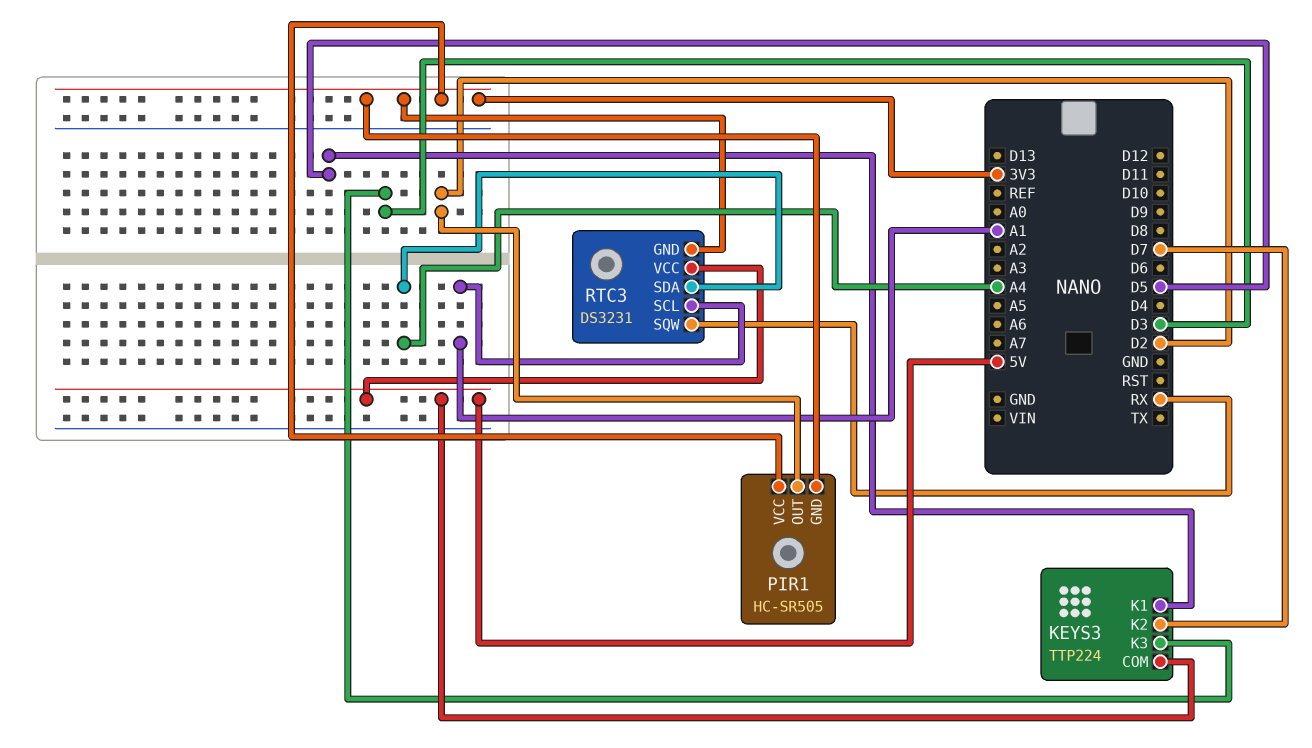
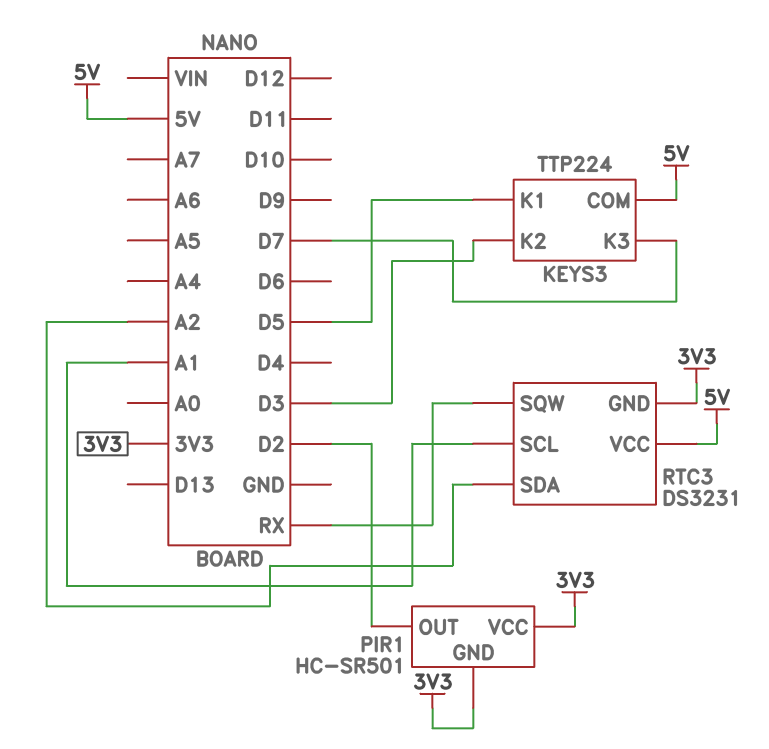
KEYS3 pin K2: D7 -> D3
KEYS3 pin K3: D3 -> D7
PIR1: HC-SR505 -> HC-SR501
RTC3 pin SDA: A4 -> A2

